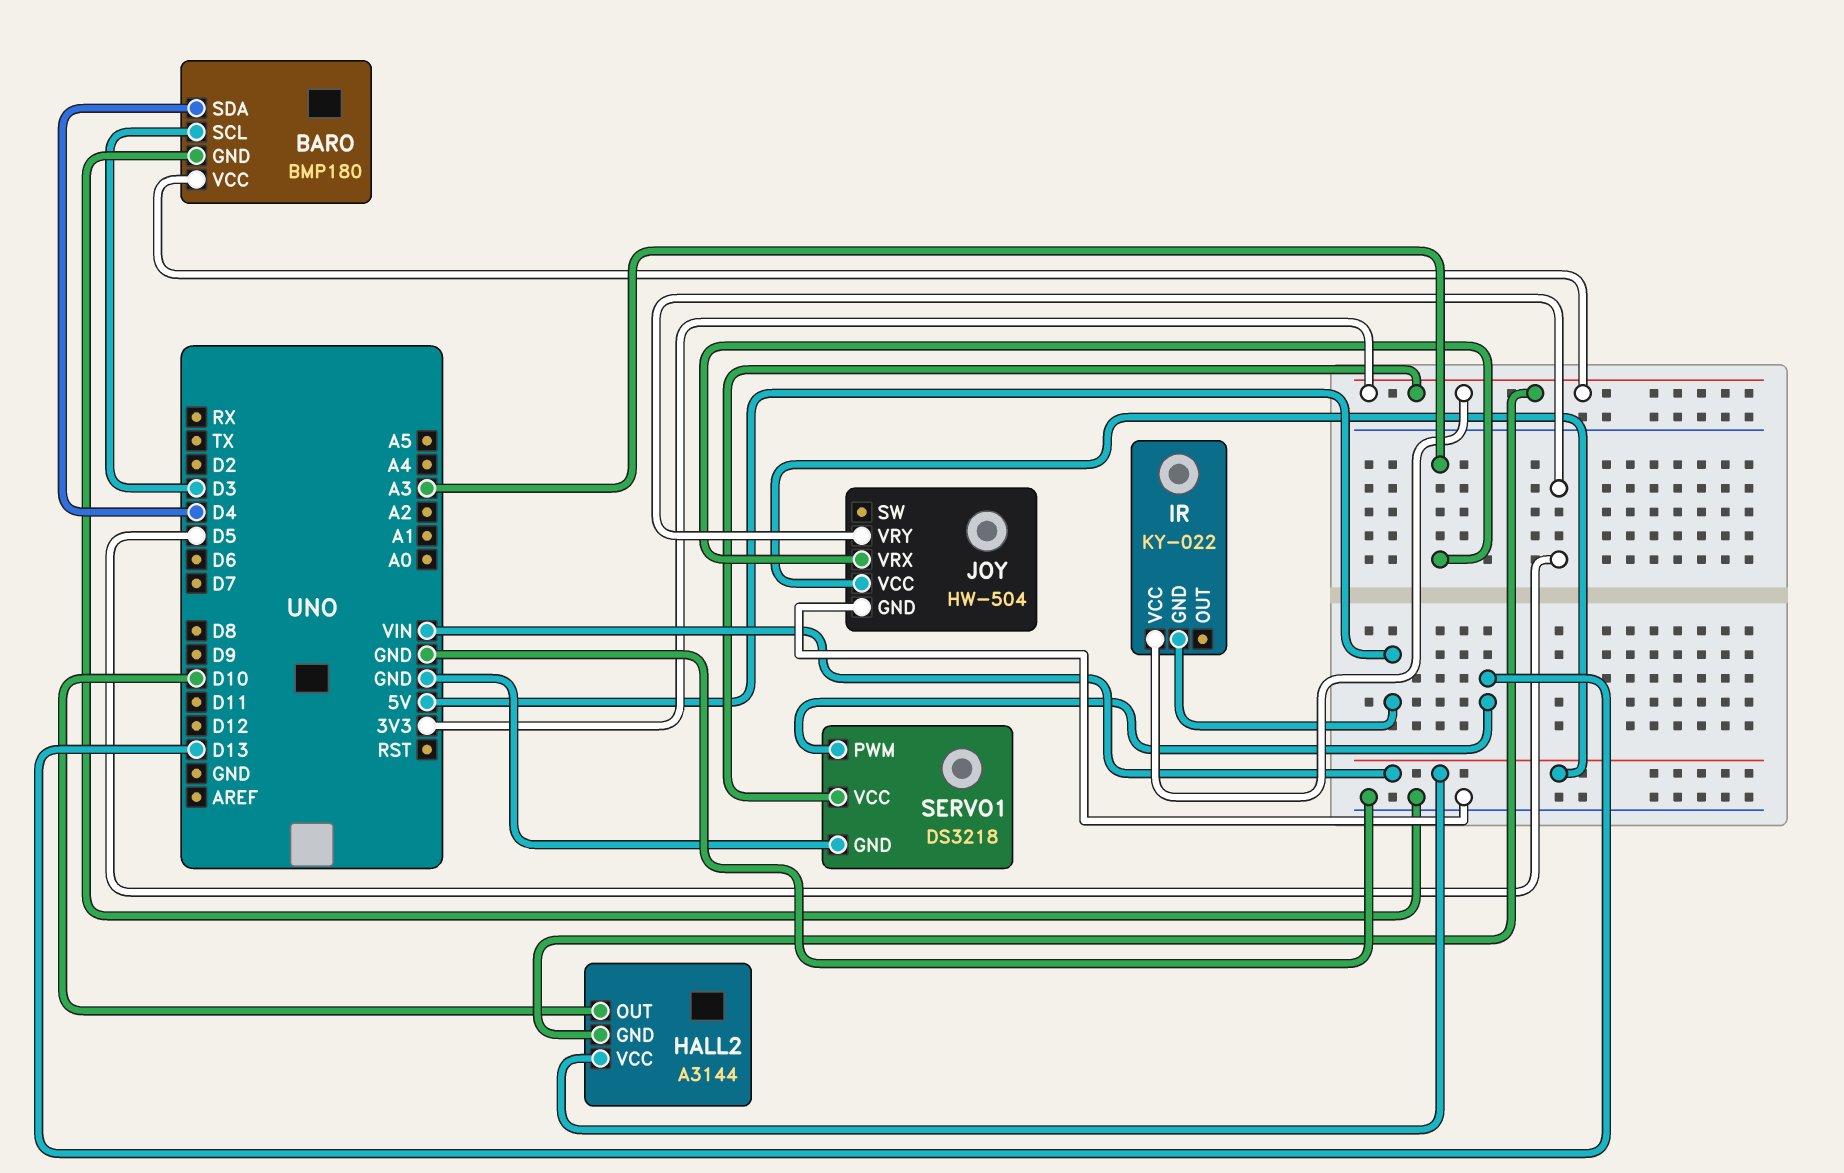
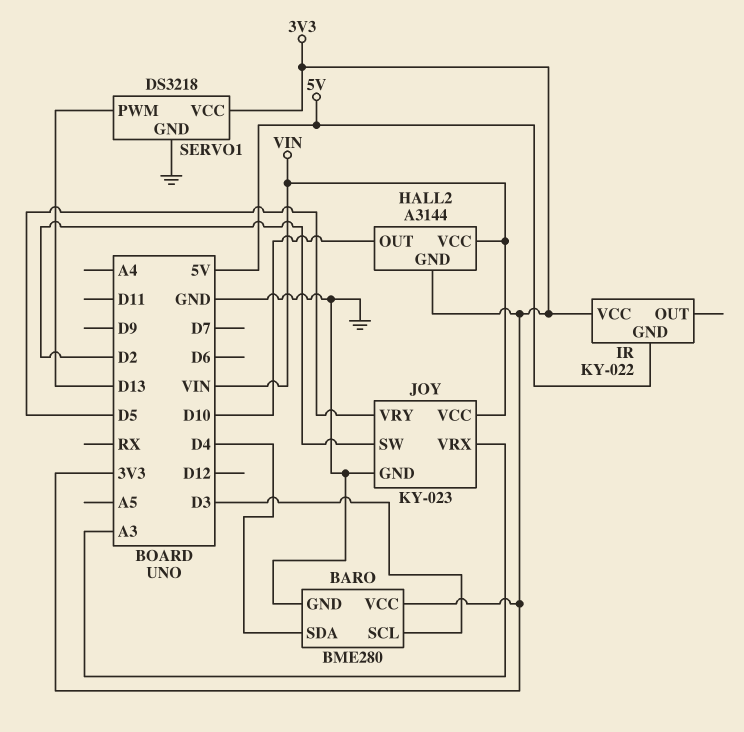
BARO: BMP180 -> BME280
JOY: HW-504 -> KY-023
JOY pin SW: none -> D2

